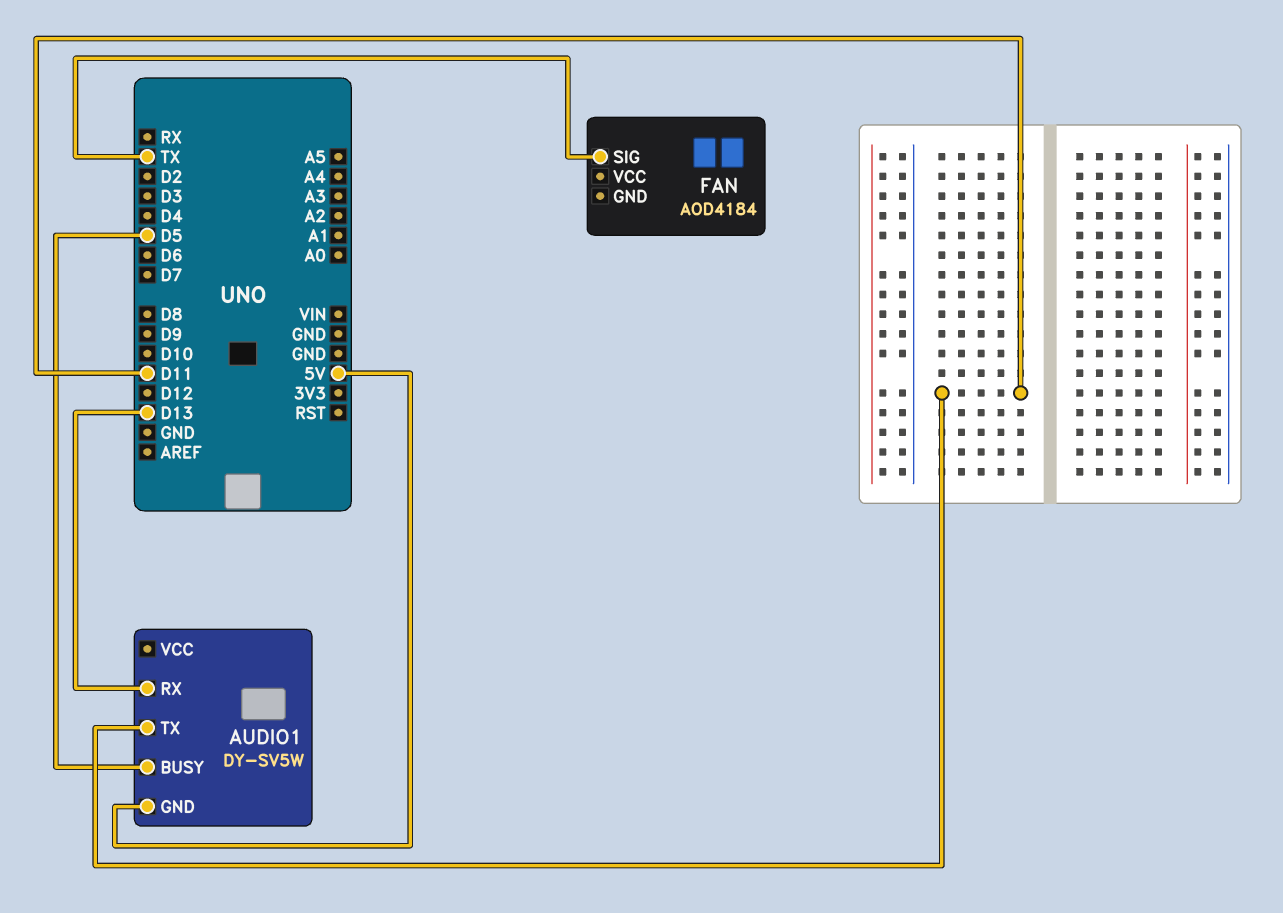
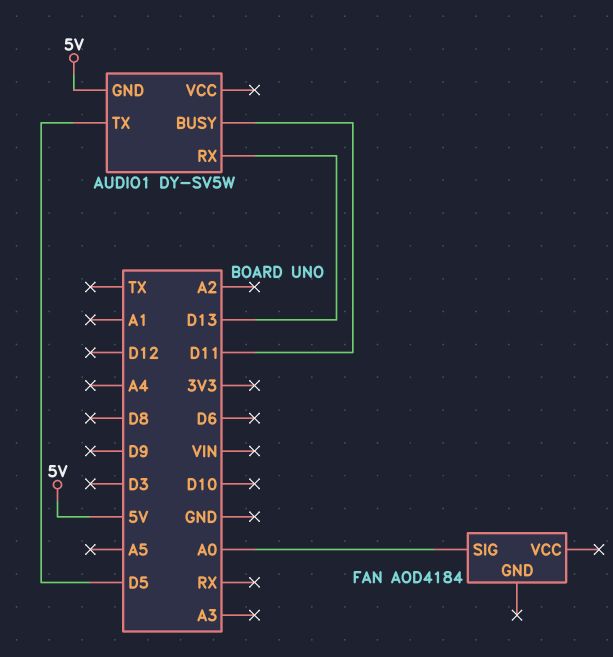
AUDIO1 pin BUSY: D5 -> D11
AUDIO1 pin TX: D11 -> D5
FAN pin SIG: TX -> A0

